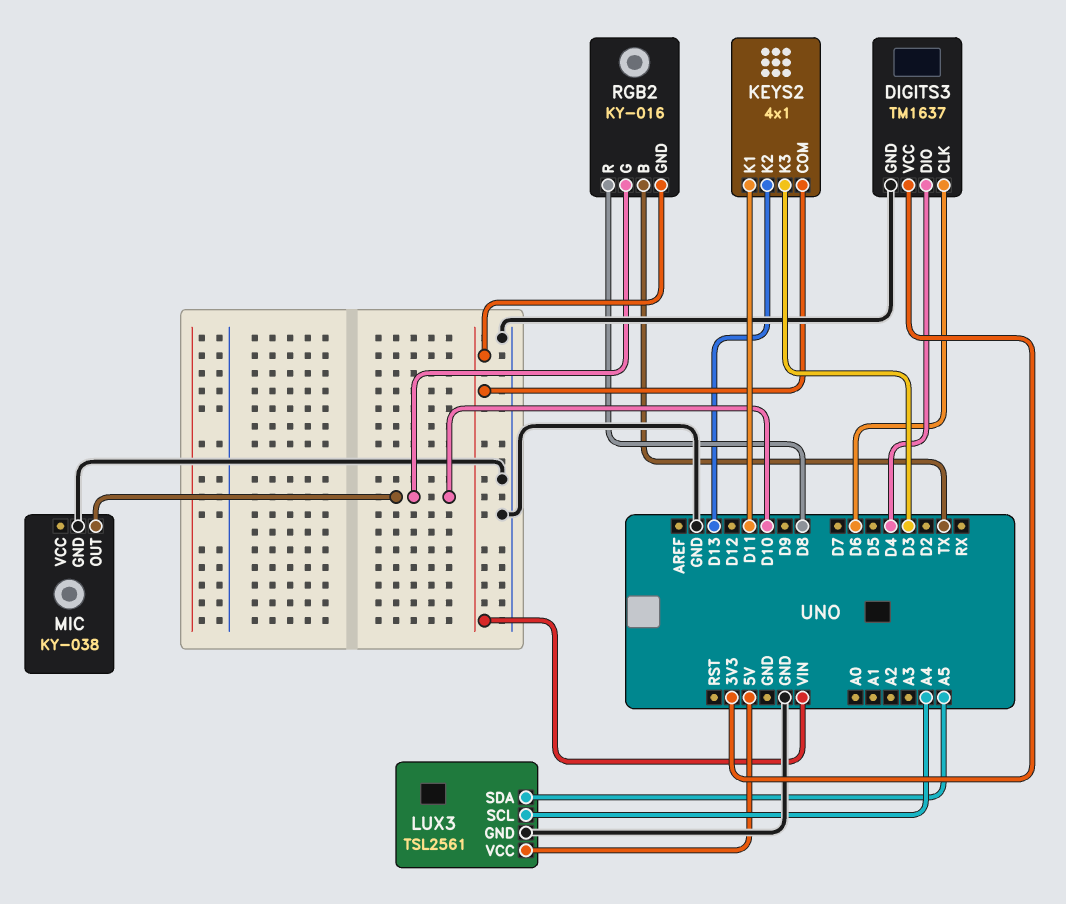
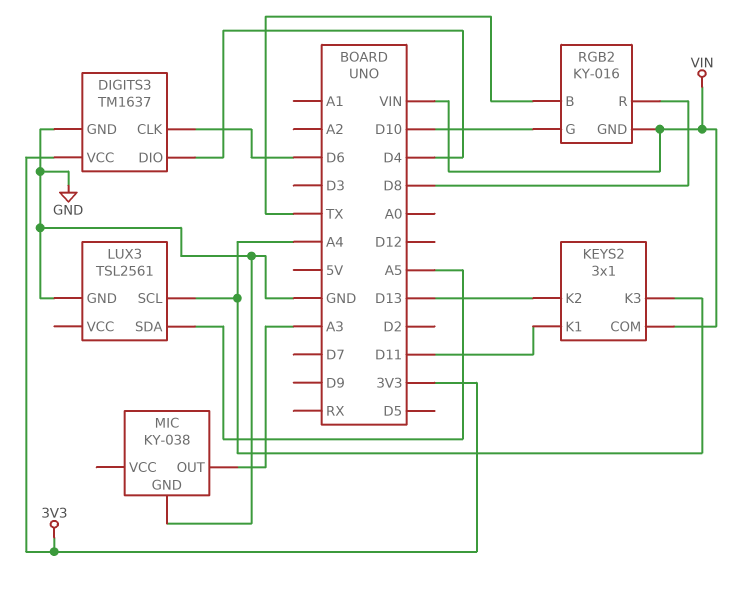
KEYS2: 4x1 -> 3x1
KEYS2 pin K3: D3 -> A4
LUX3 pin VCC: 5V -> none
MIC pin OUT: D10 -> A3

